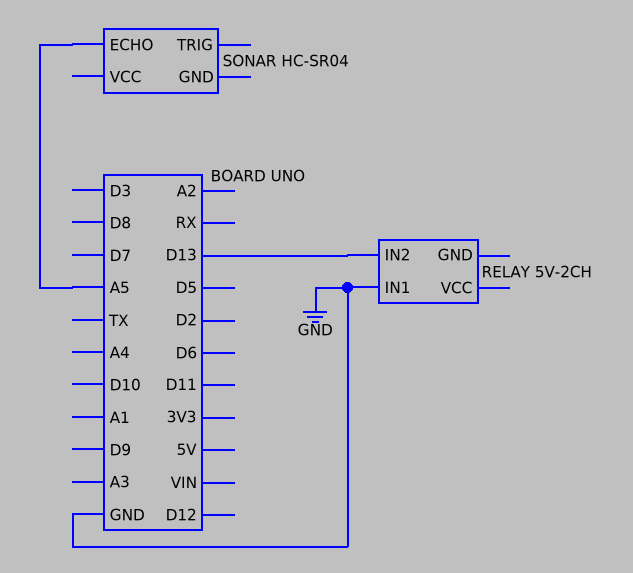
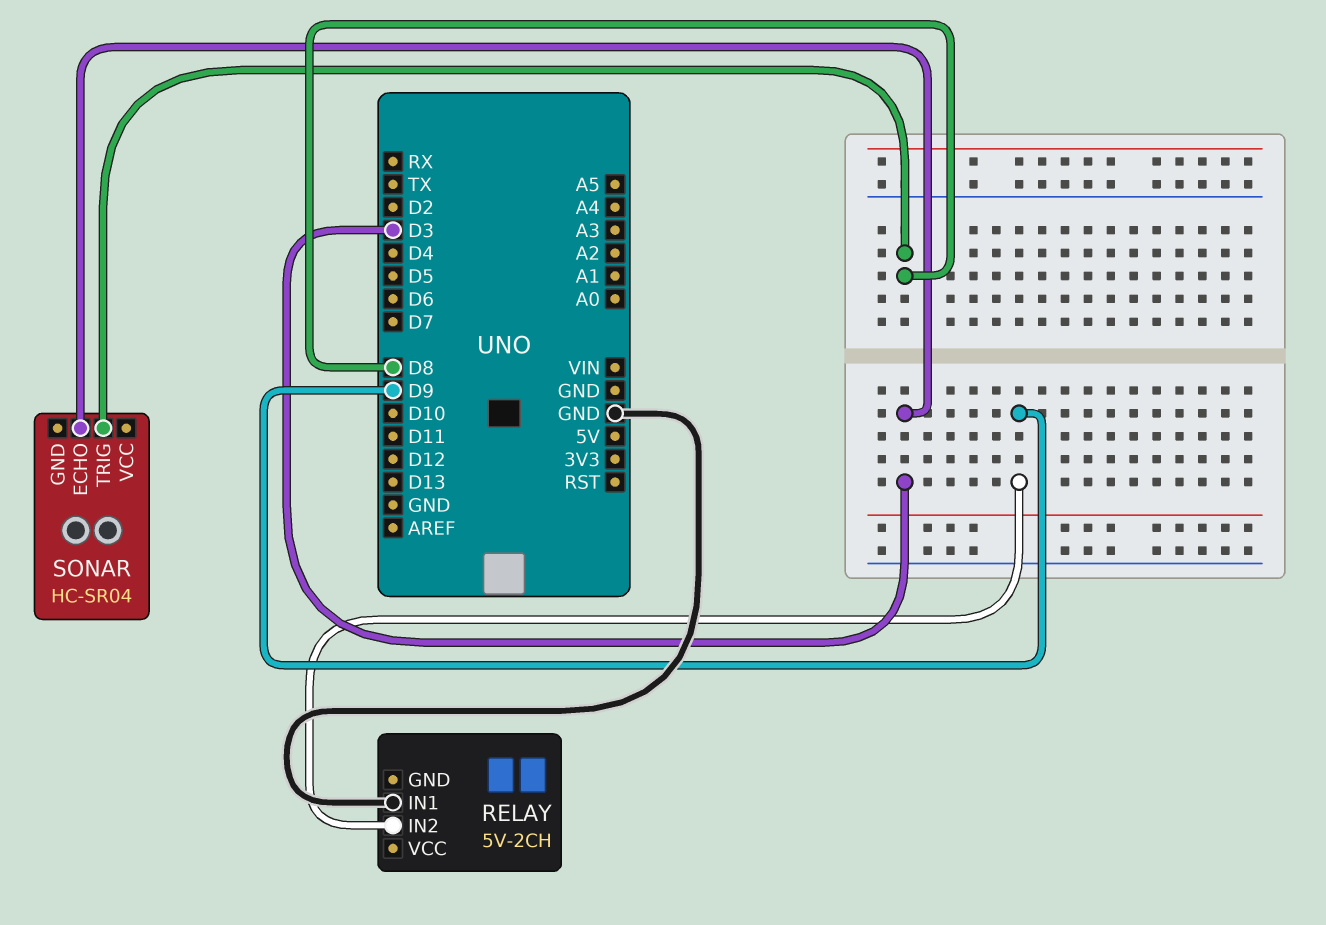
RELAY pin IN2: D13 -> D9
SONAR pin ECHO: A5 -> D3
SONAR pin TRIG: none -> D8

